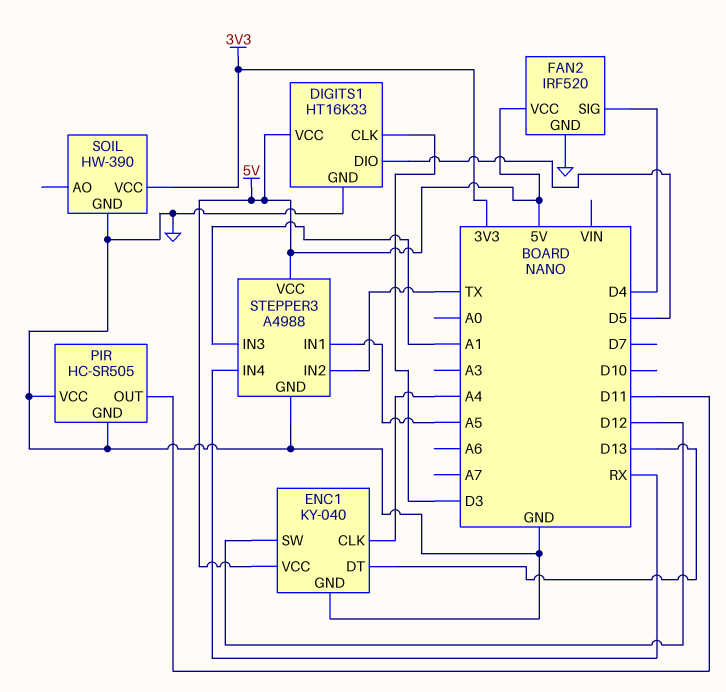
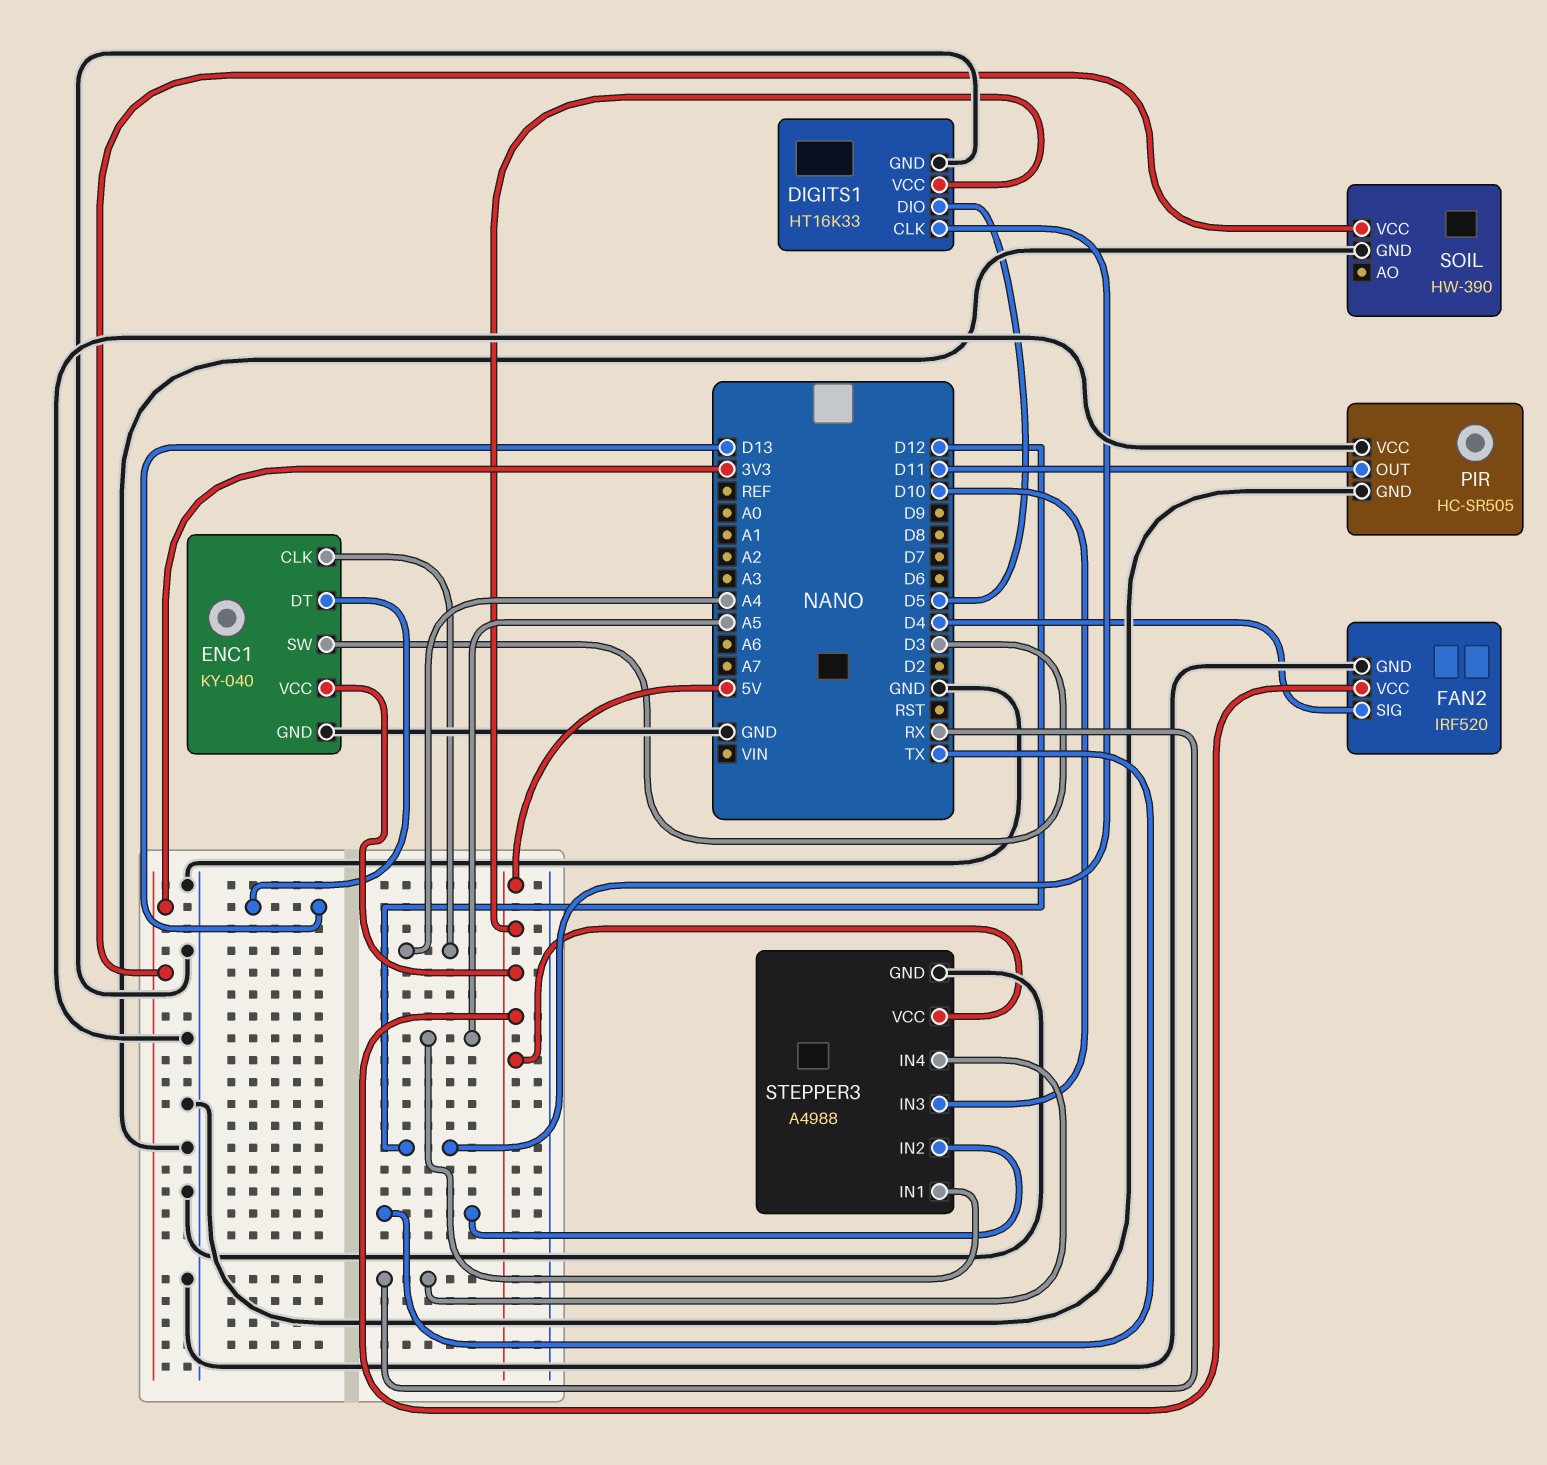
DIGITS1 pin CLK: D3 -> D12
ENC1 pin SW: D12 -> D3
STEPPER3 pin IN3: A1 -> D10

